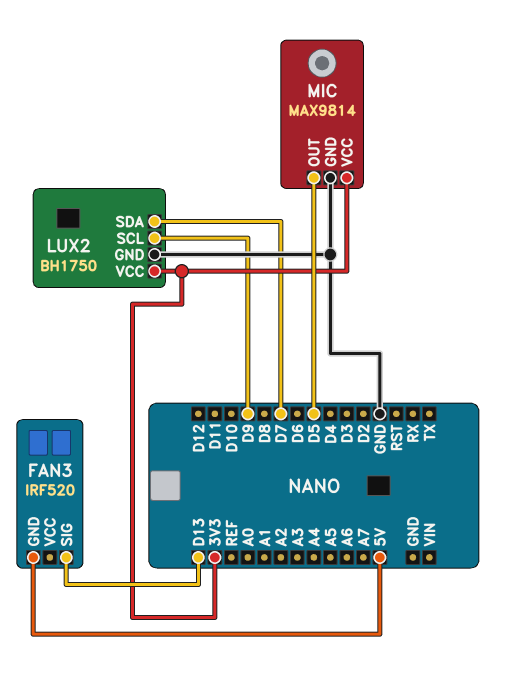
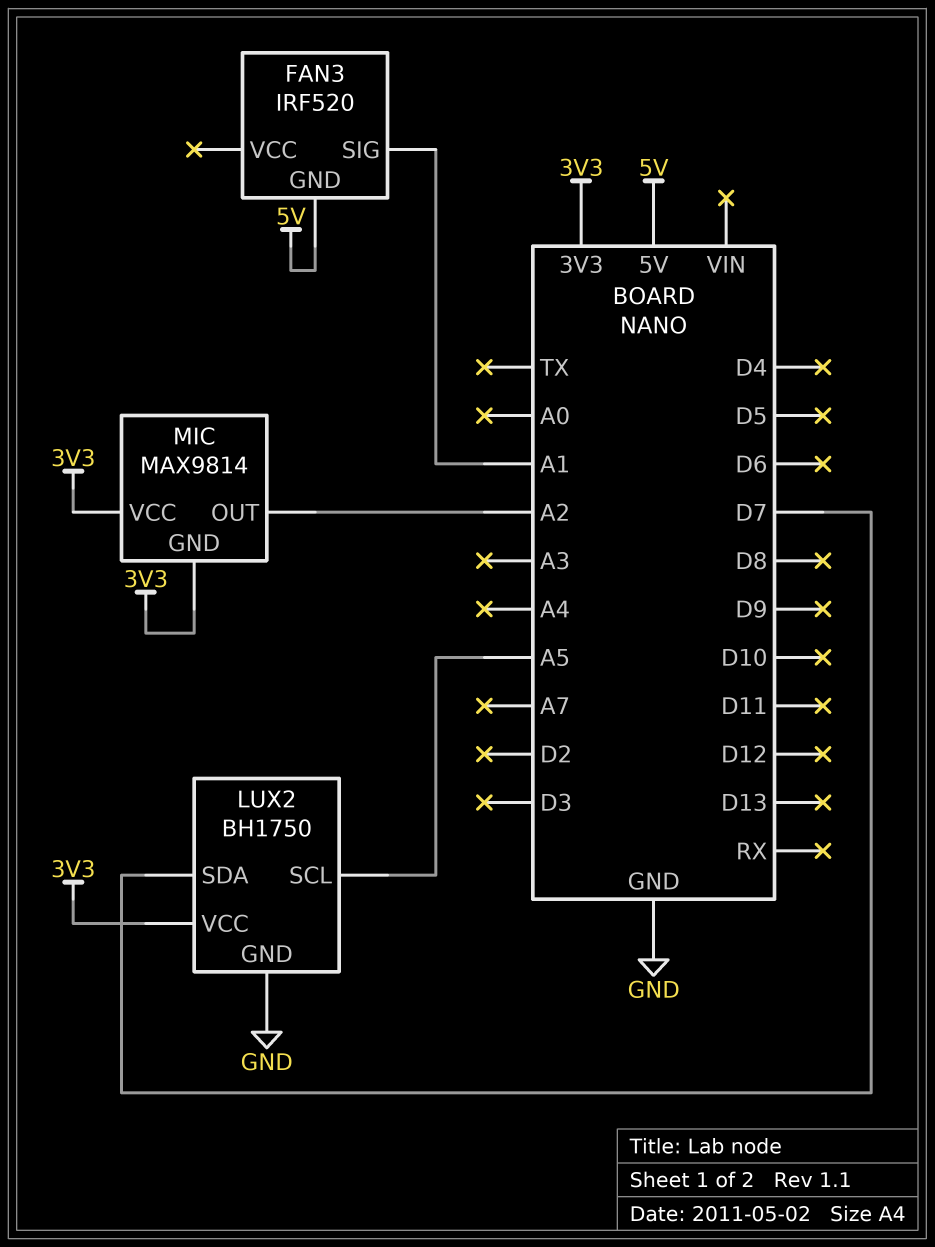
FAN3 pin SIG: D13 -> A1
LUX2 pin SCL: D9 -> A5
MIC pin GND: GND -> 3V3
MIC pin OUT: D5 -> A2

